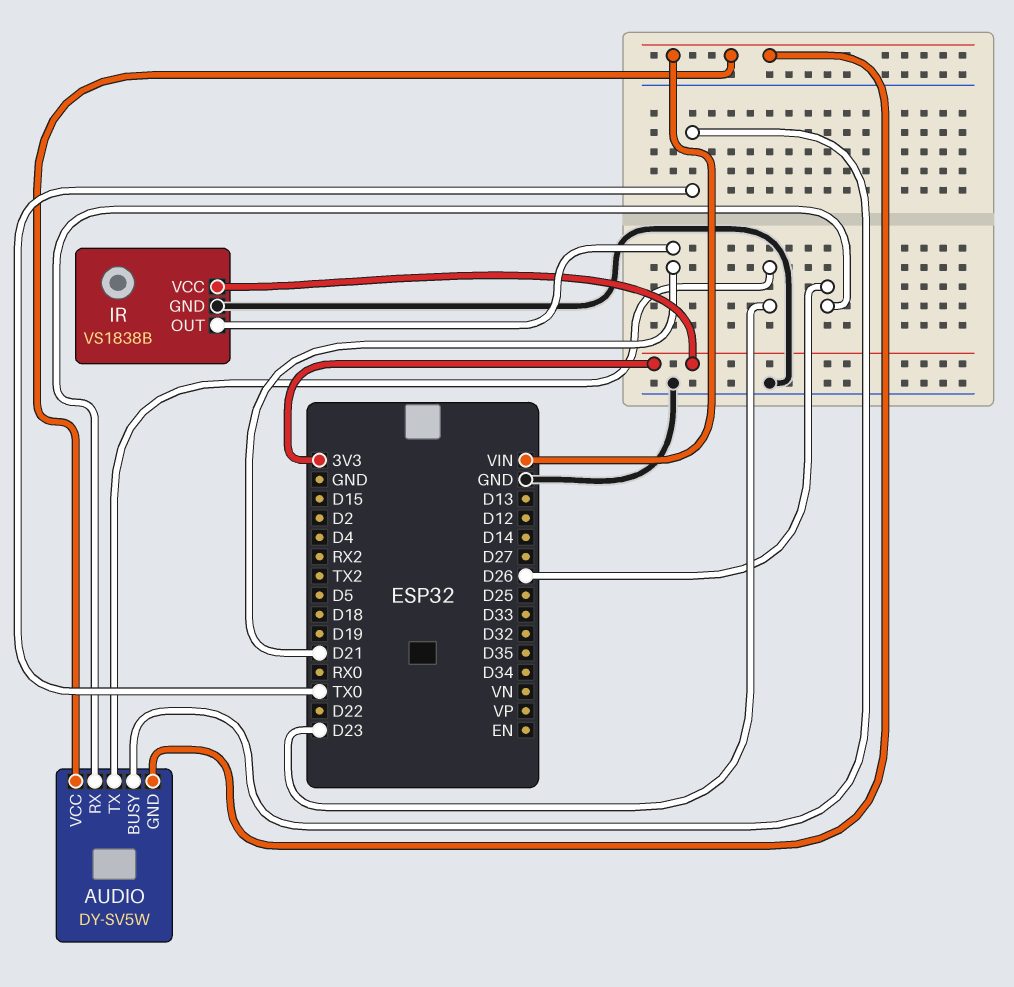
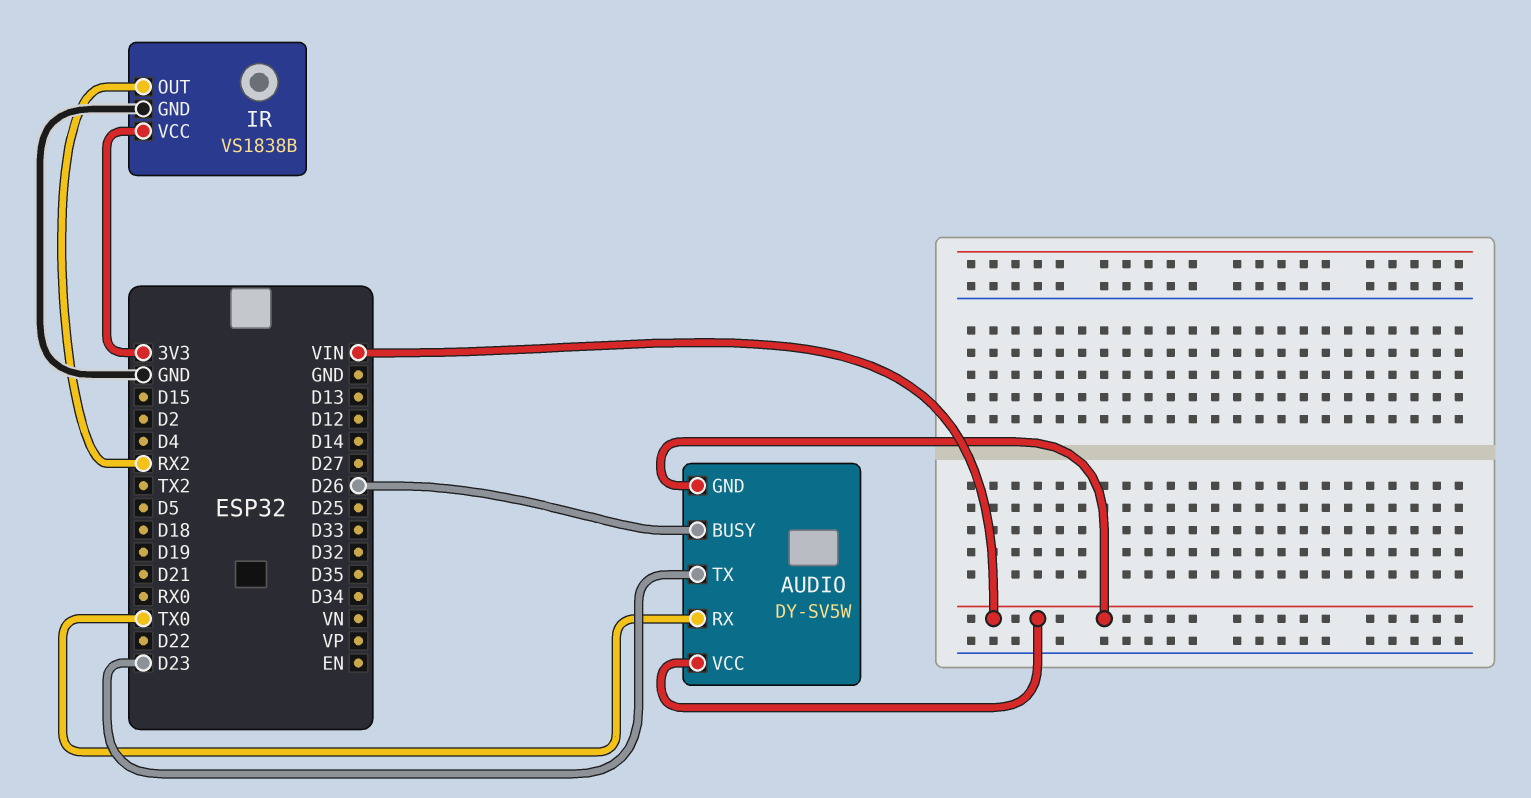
AUDIO pin BUSY: TX0 -> D26
AUDIO pin RX: D26 -> TX0
IR pin OUT: D21 -> RX2

